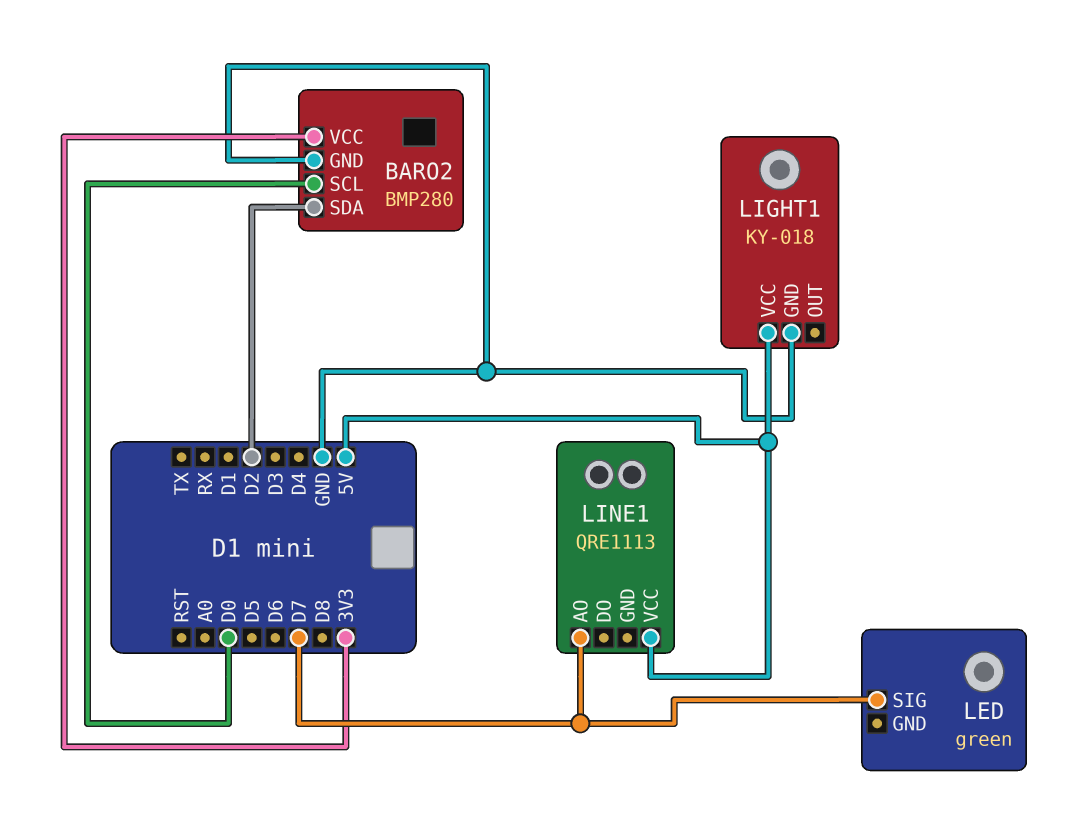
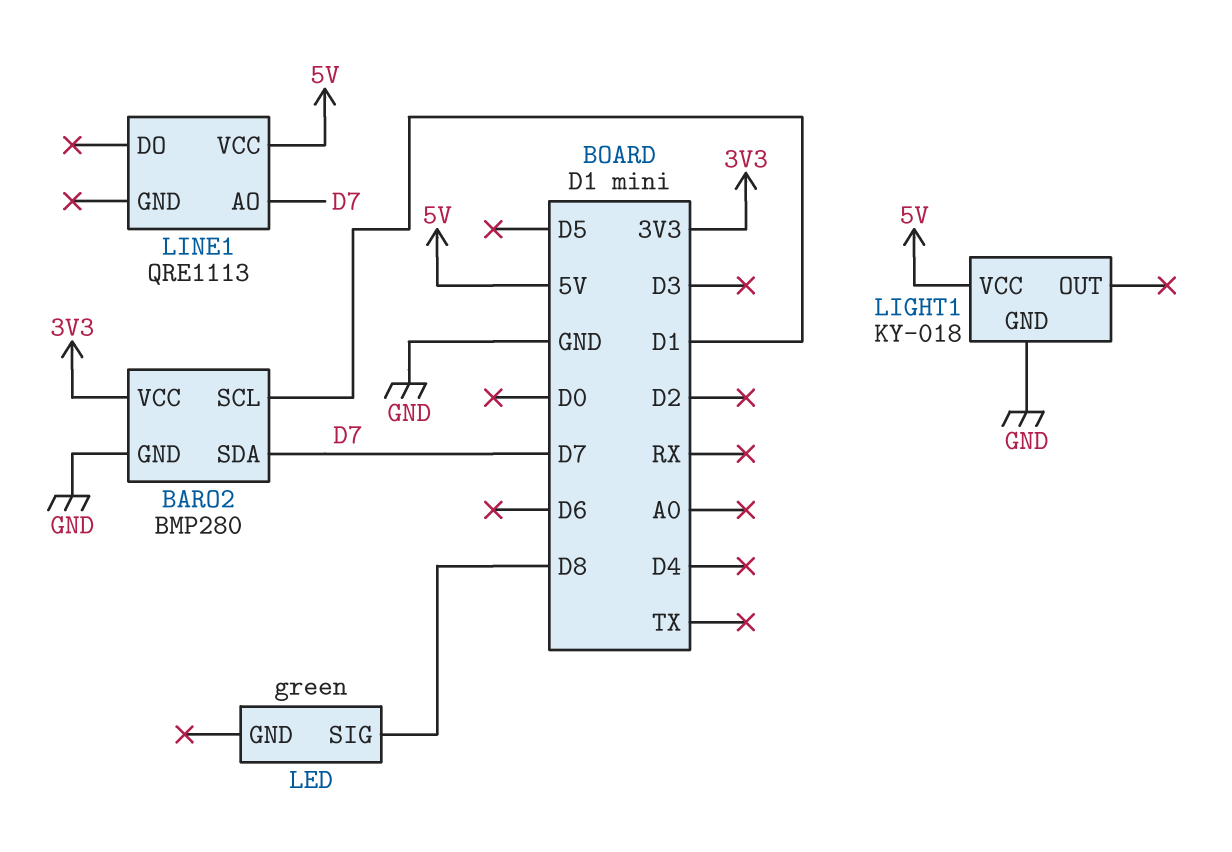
BARO2 pin SCL: D0 -> D1
BARO2 pin SDA: D2 -> D7
LED pin SIG: D7 -> D8

